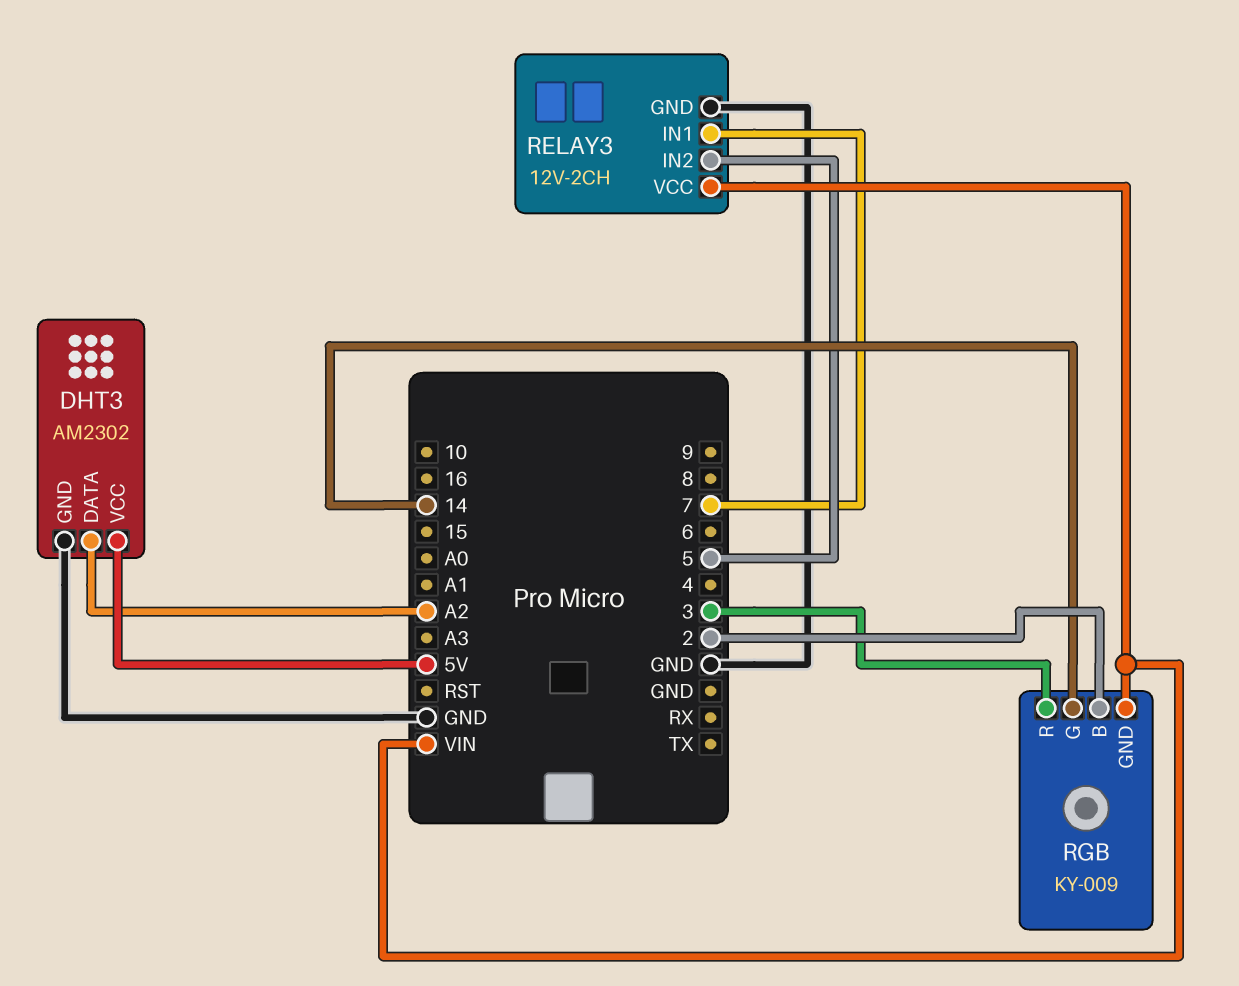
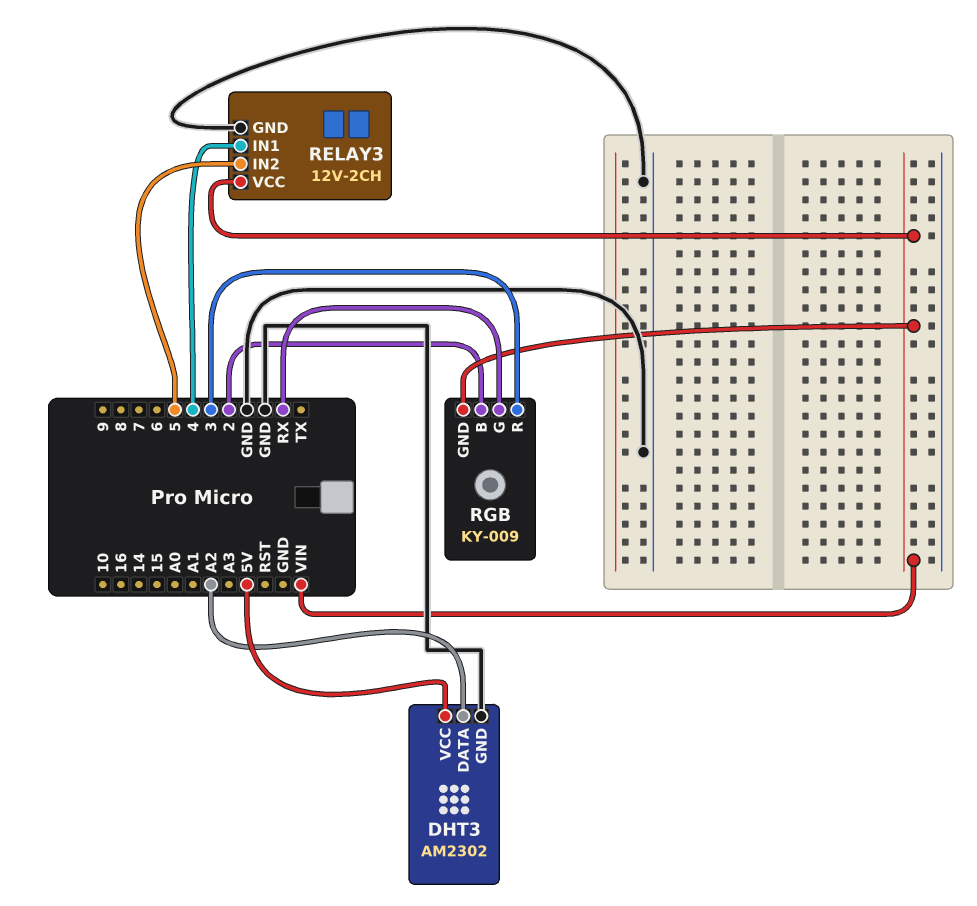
RELAY3 pin IN1: 7 -> 4
RGB pin G: 14 -> RX

